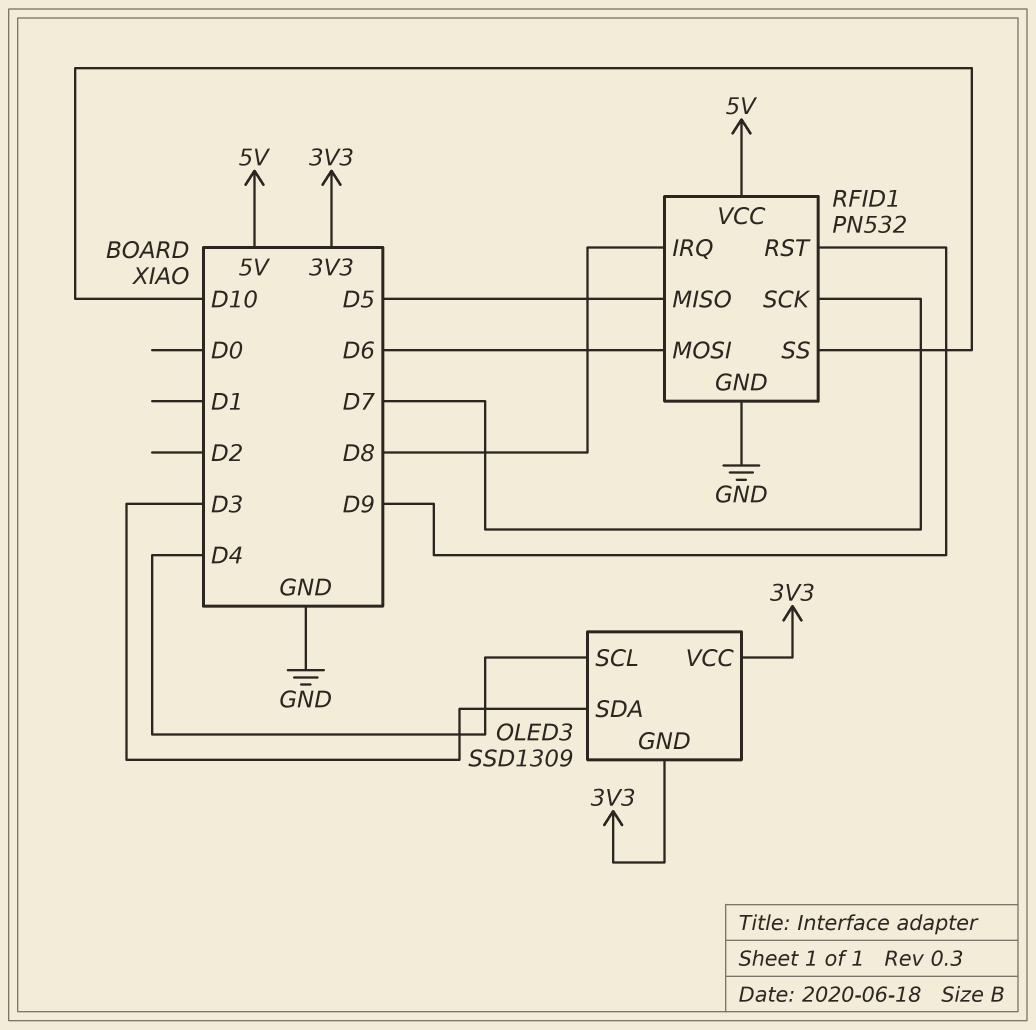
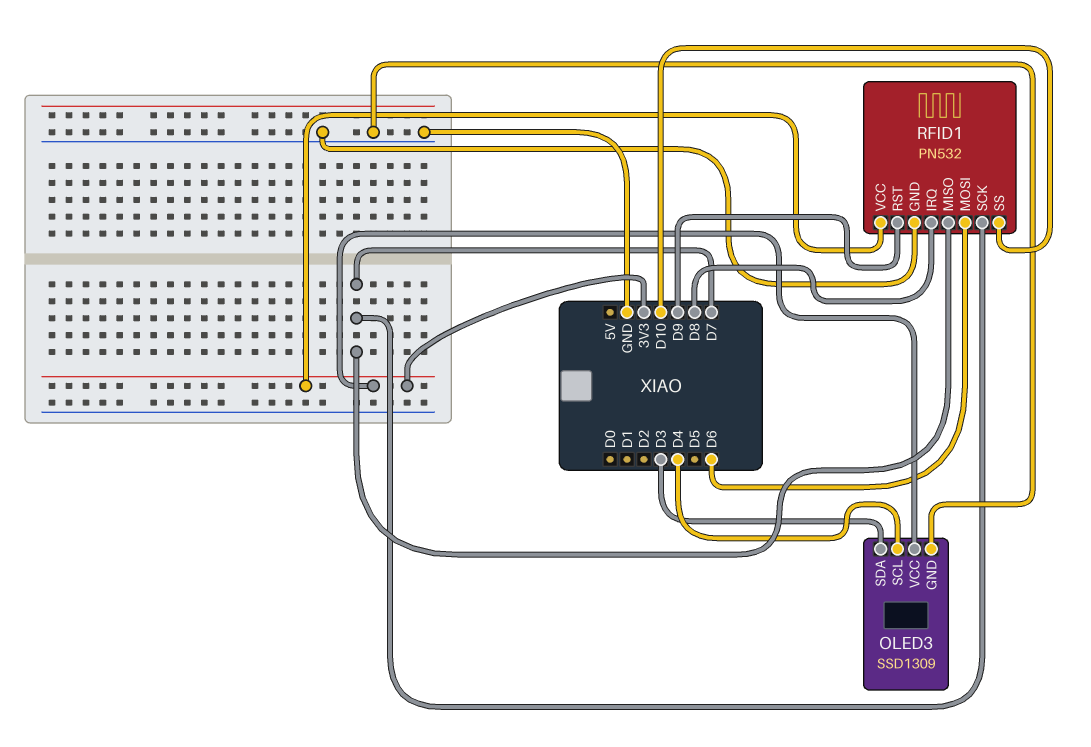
OLED3 pin GND: 3V3 -> GND
RFID1 pin MISO: D5 -> D7
RFID1 pin VCC: 5V -> 3V3

